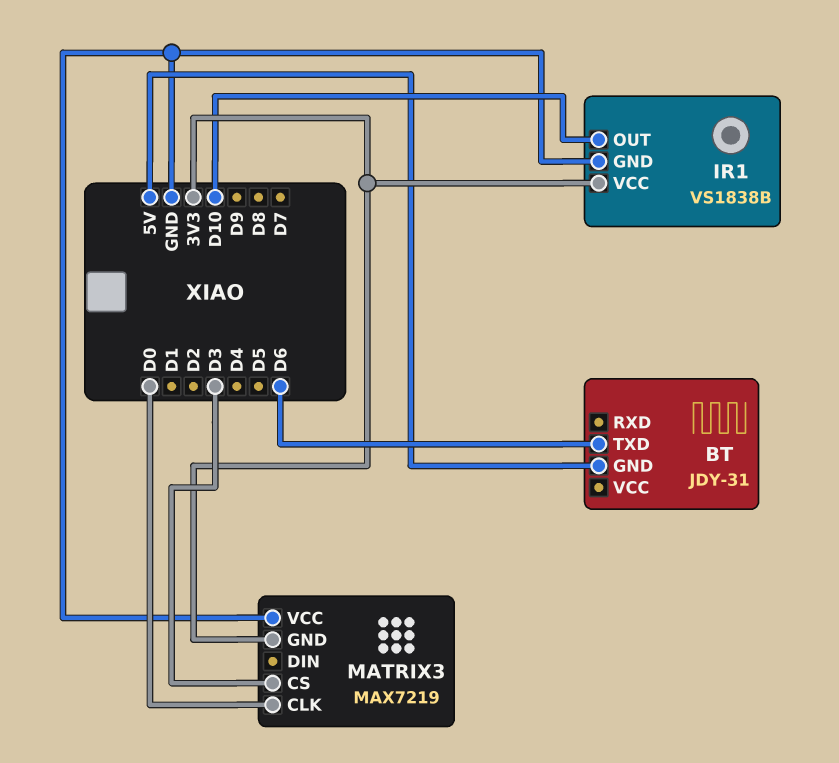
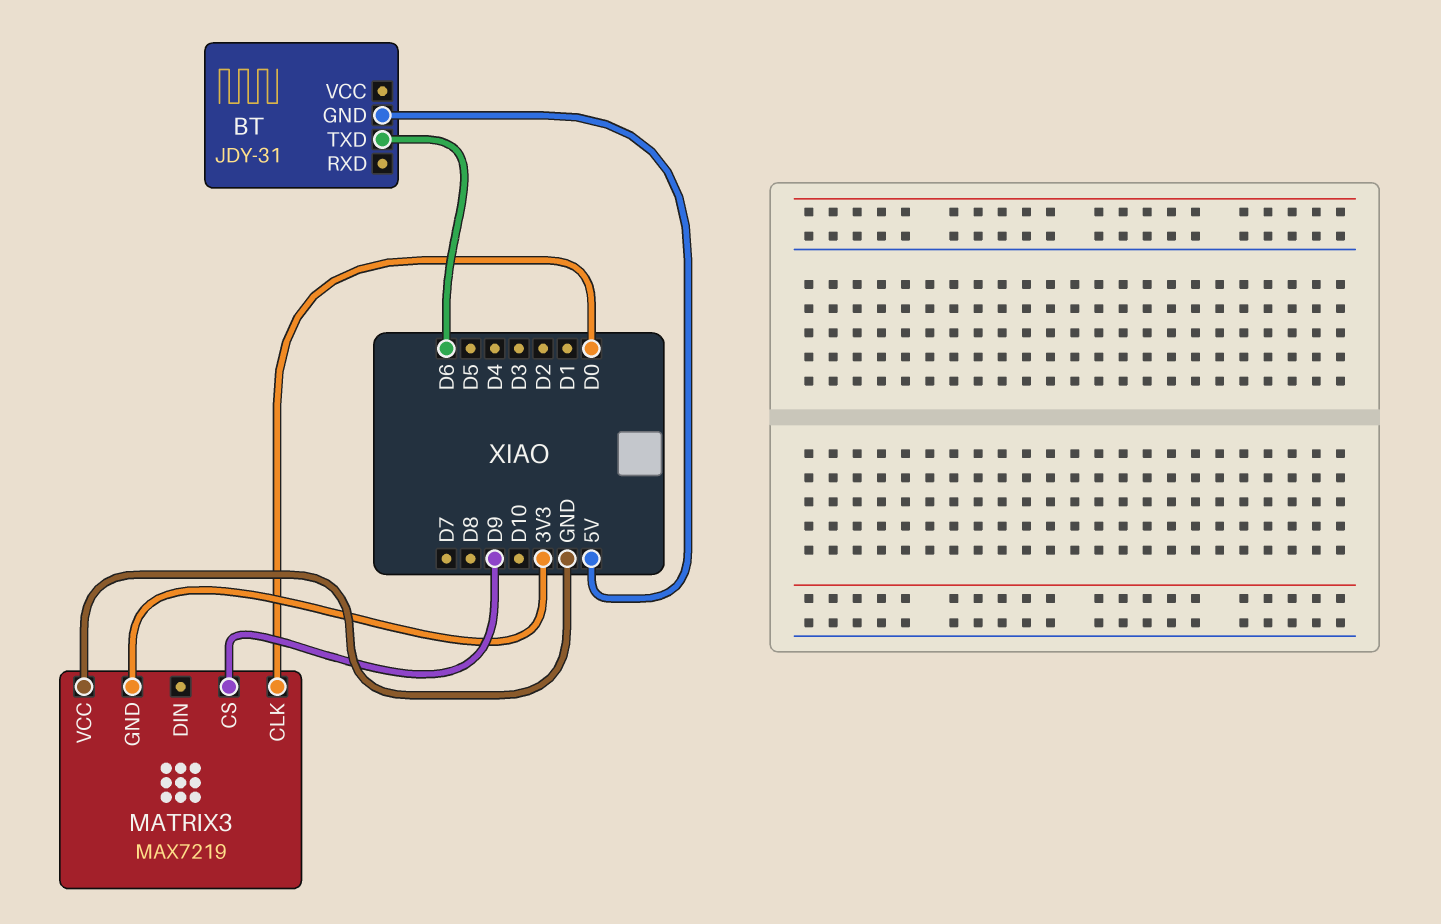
IR1: VS1838B -> none
IR1 pin GND: GND -> none
IR1 pin OUT: D10 -> none
IR1 pin VCC: 3V3 -> none
MATRIX3 pin CS: D3 -> D9

